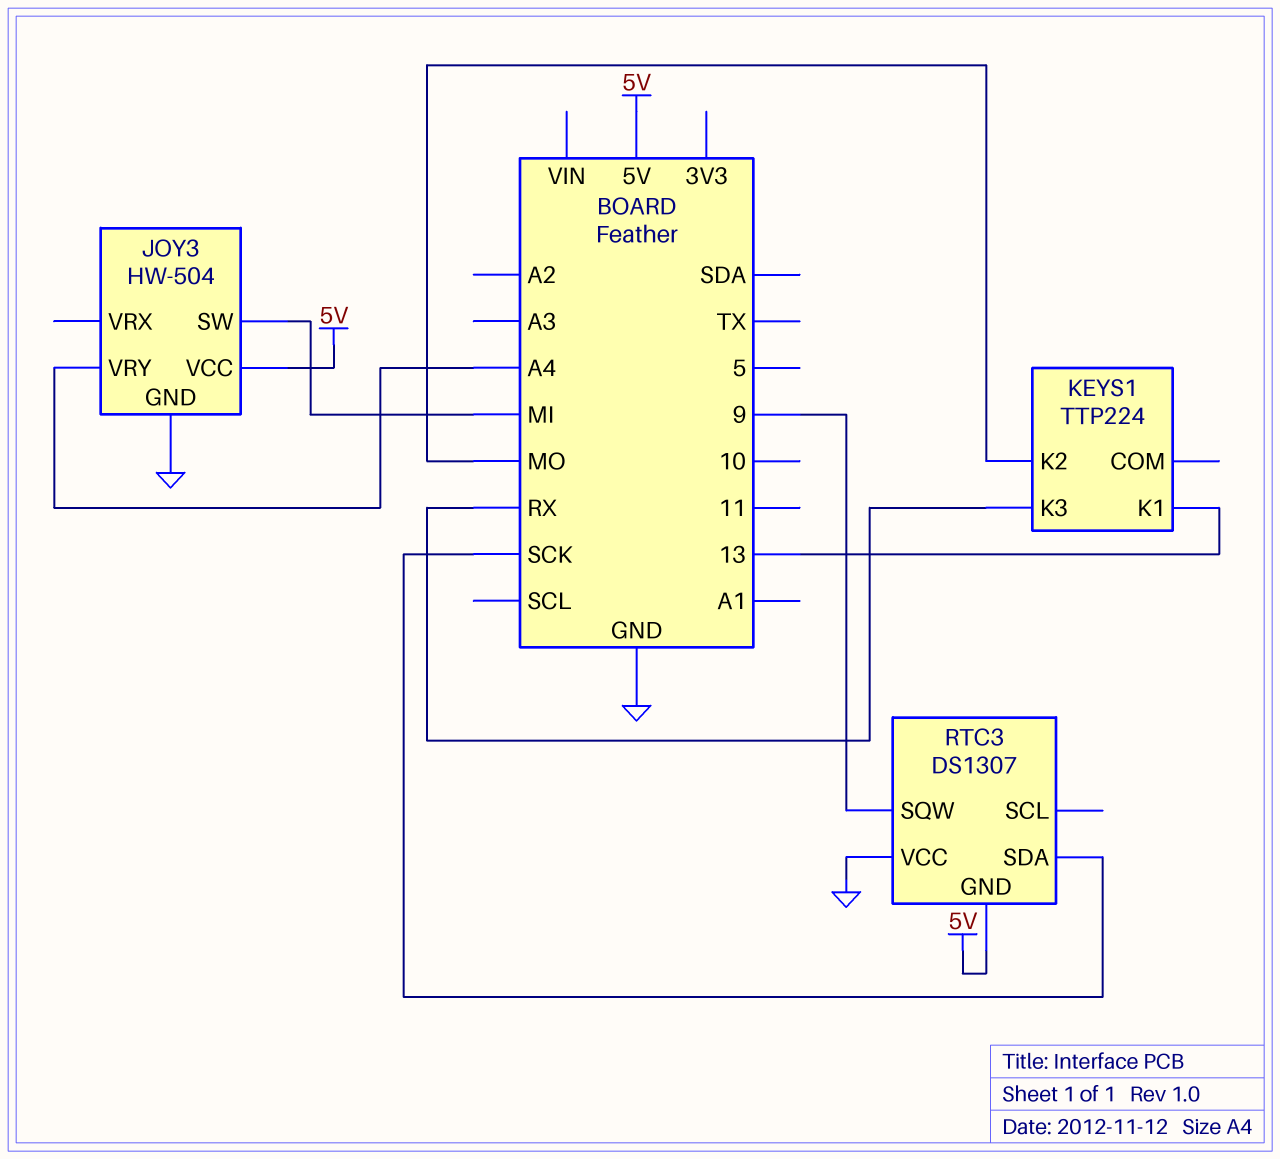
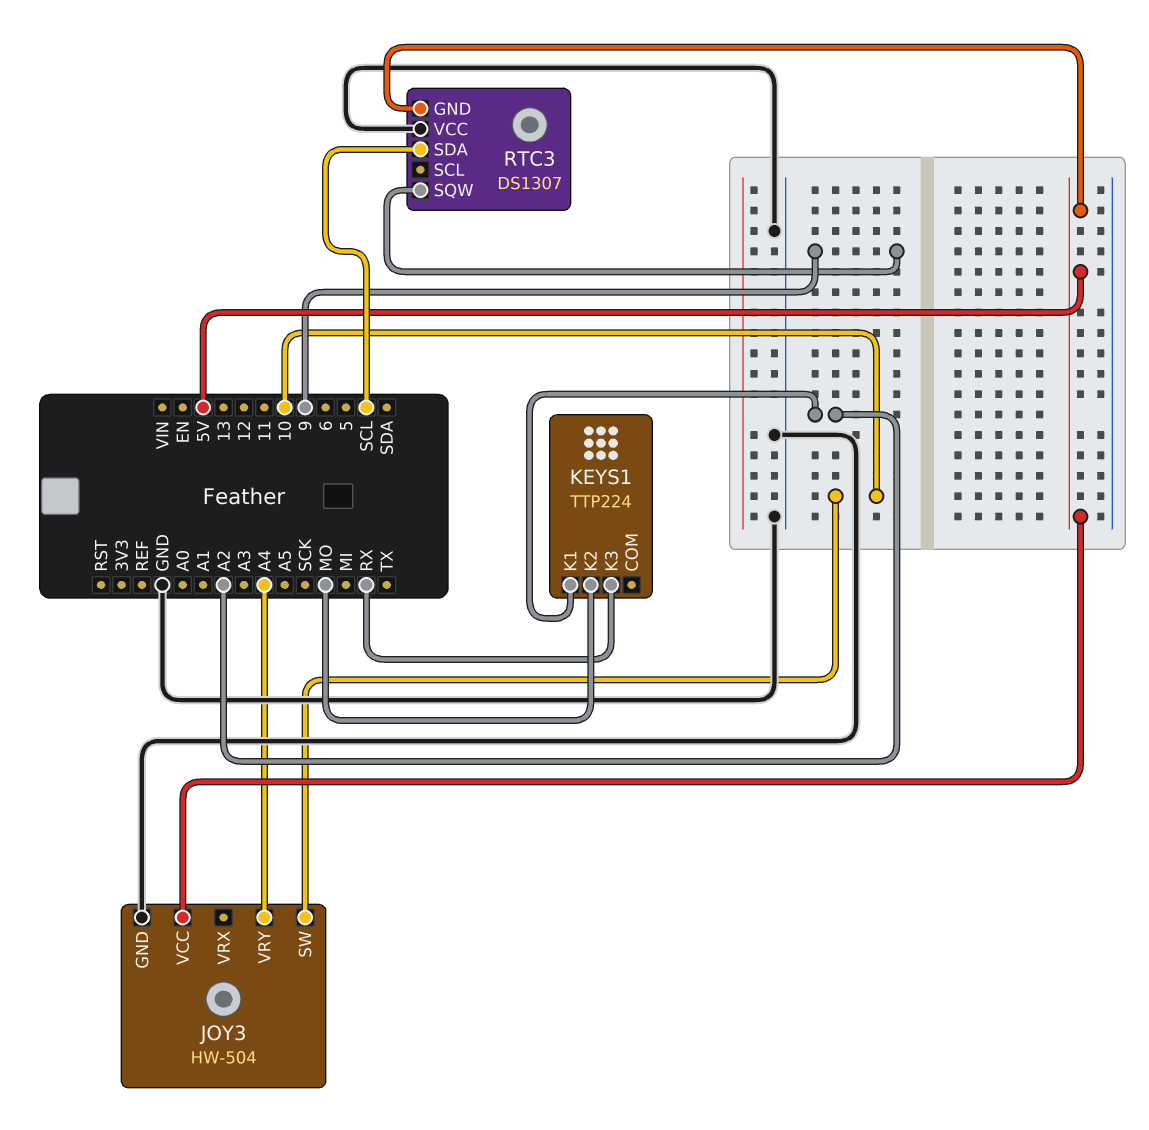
JOY3 pin SW: MI -> 10
KEYS1 pin K1: 13 -> A2
RTC3 pin SDA: SCK -> SCL

